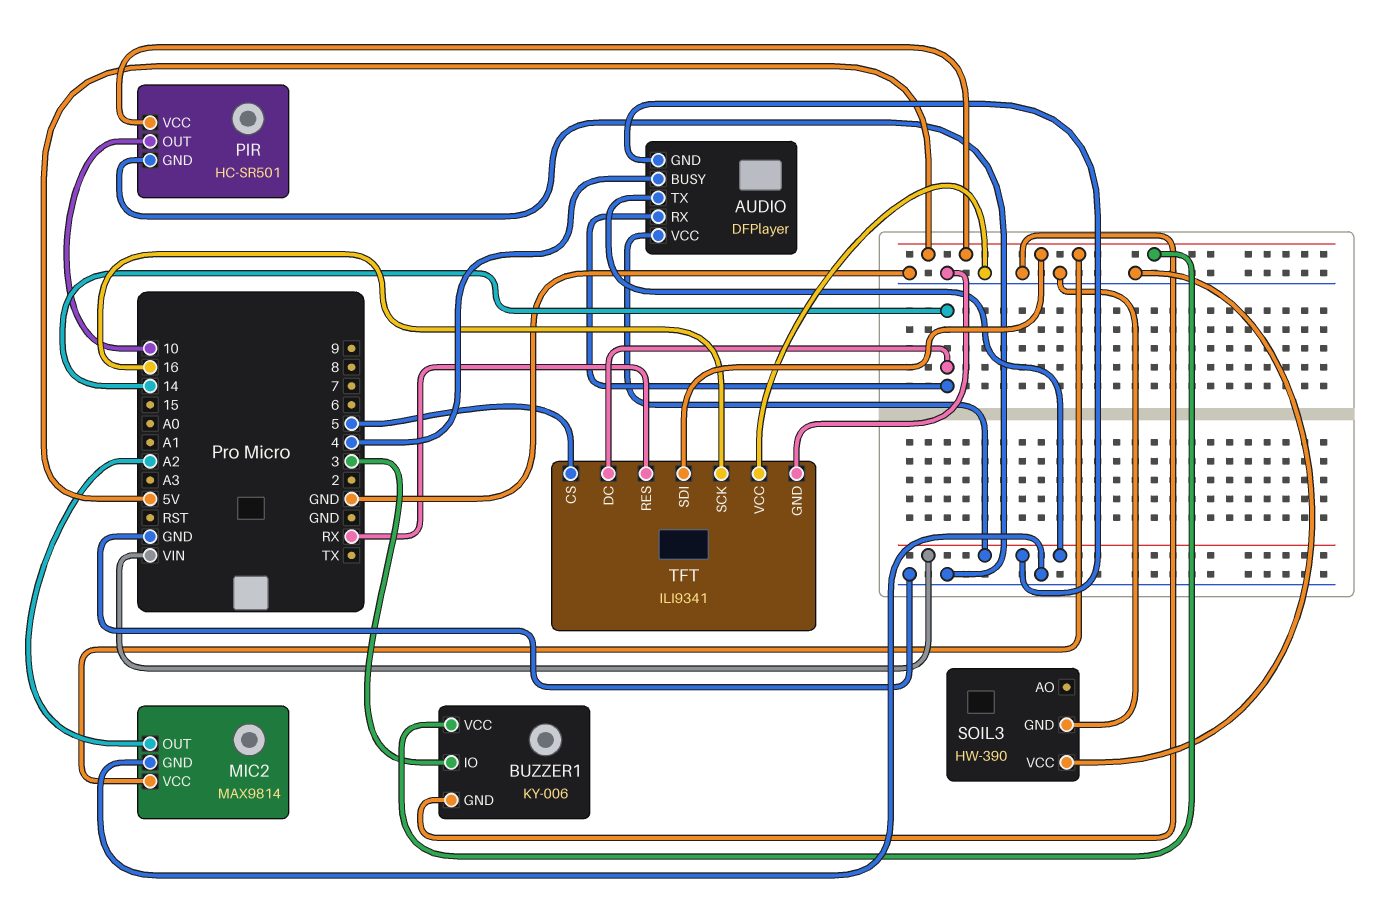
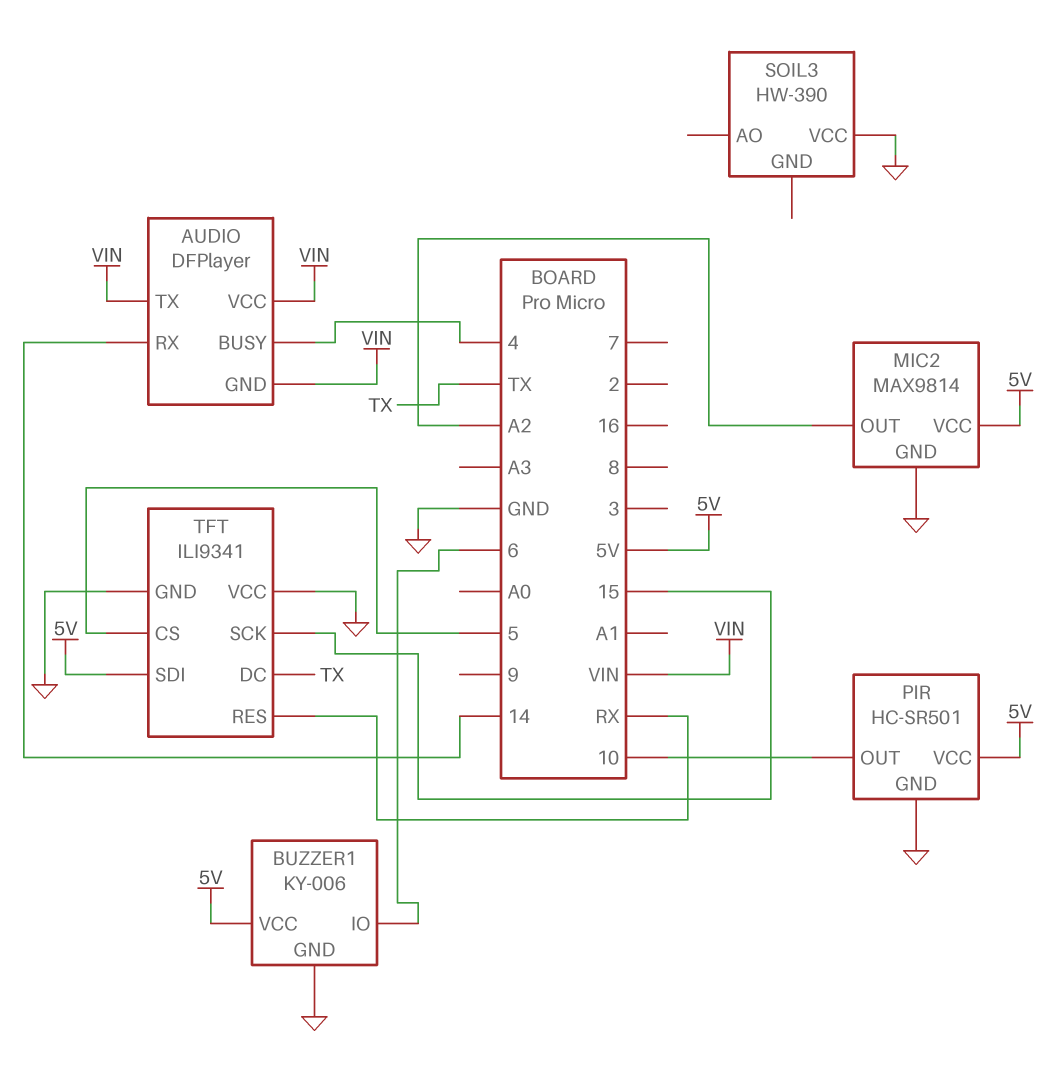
BUZZER1 pin IO: 3 -> 6
SOIL3 pin GND: GND -> none
TFT pin DC: 14 -> TX
TFT pin SCK: 16 -> 15

